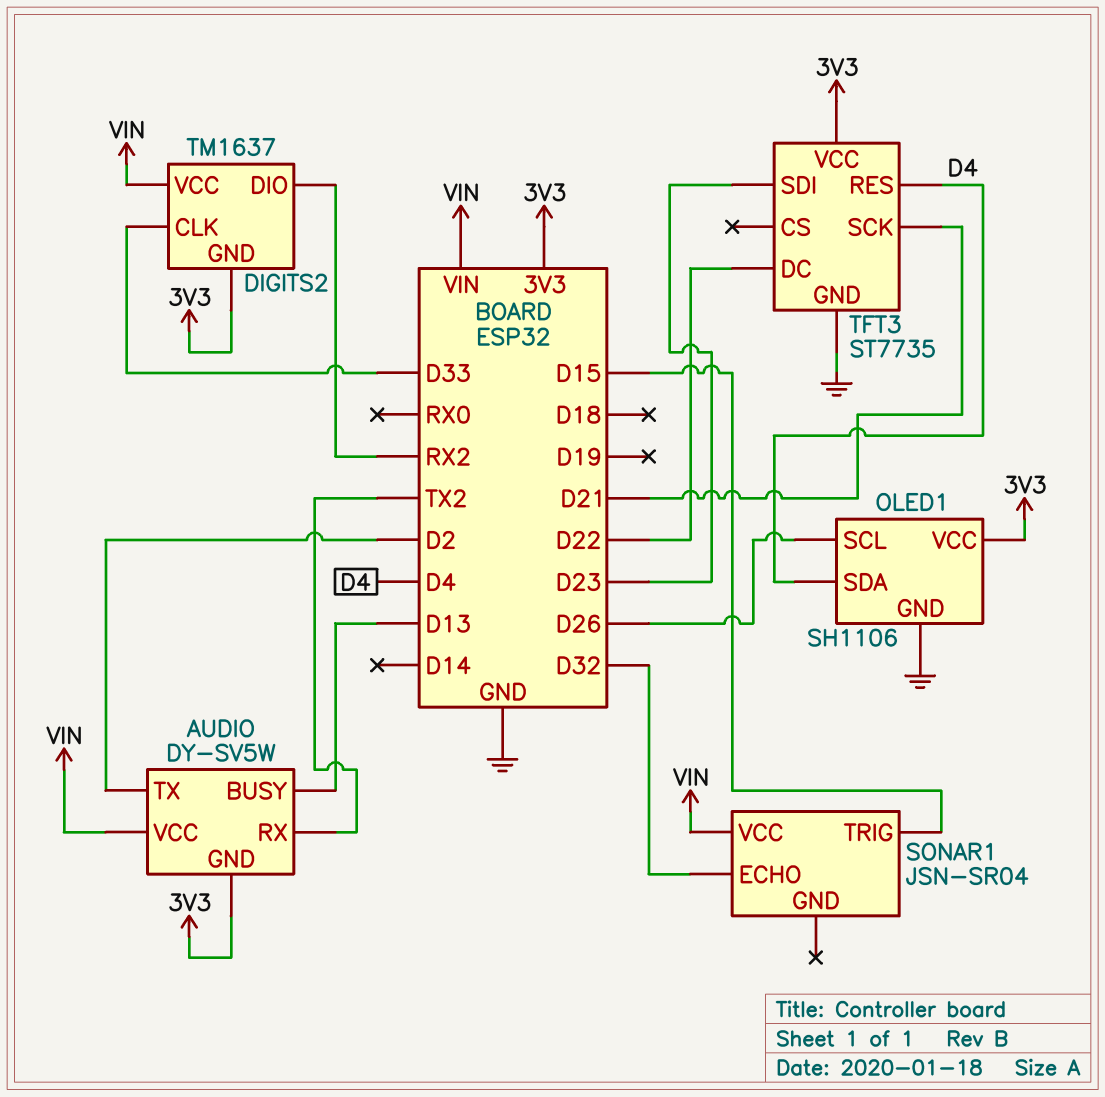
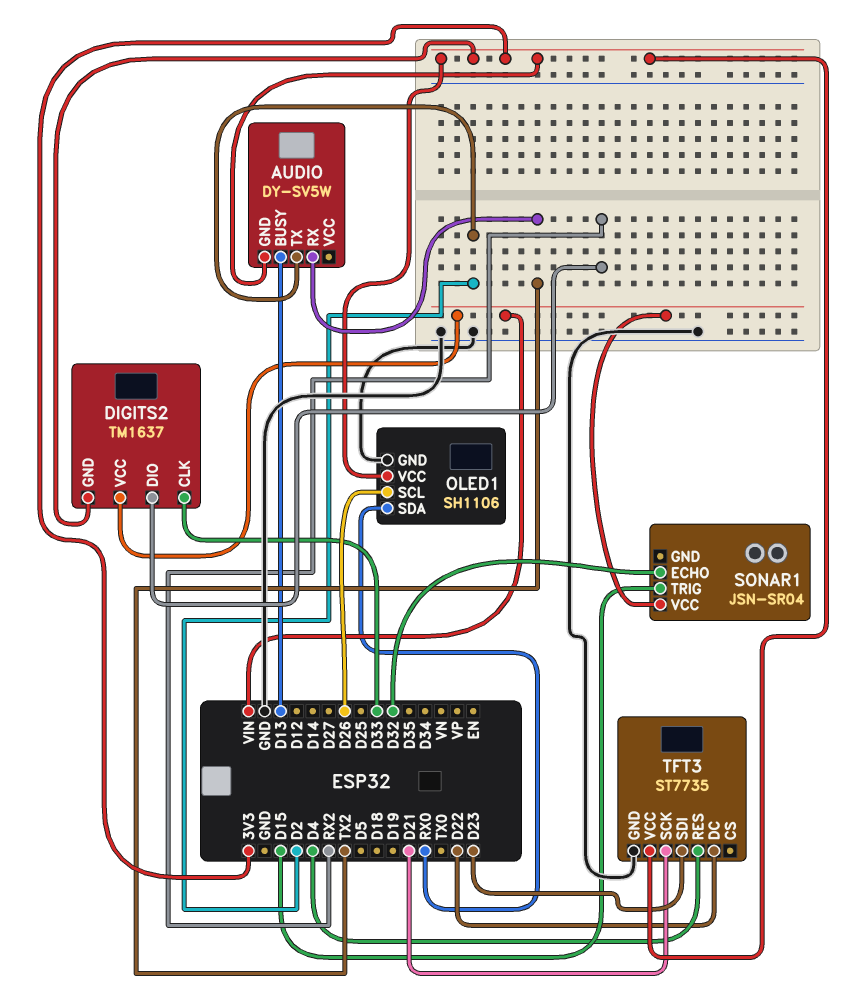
AUDIO pin VCC: VIN -> none
OLED1 pin SDA: D4 -> RX0

